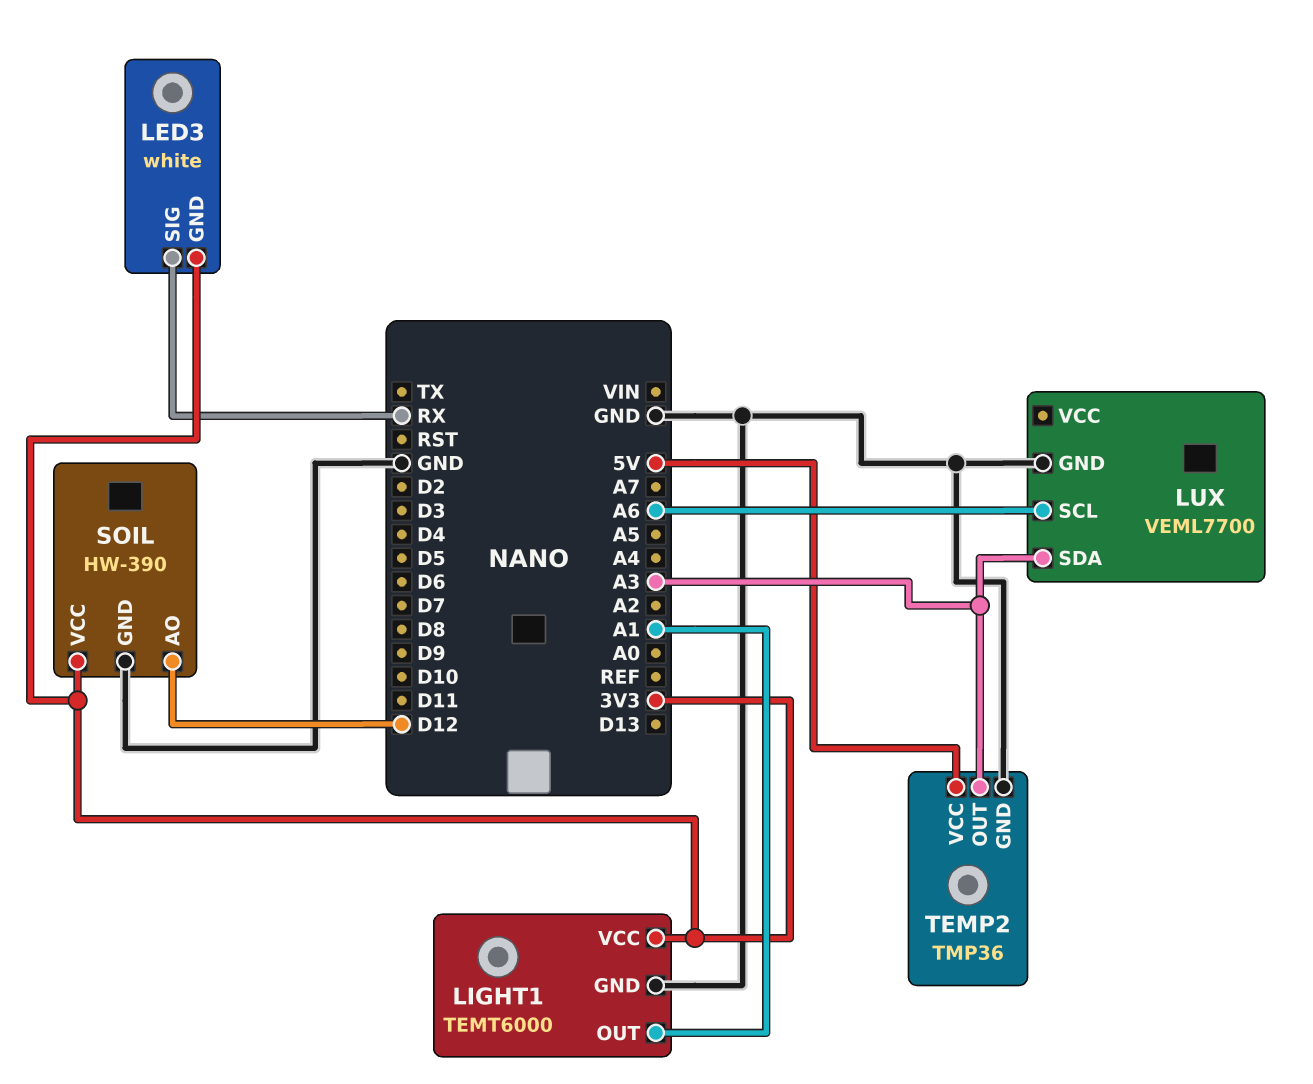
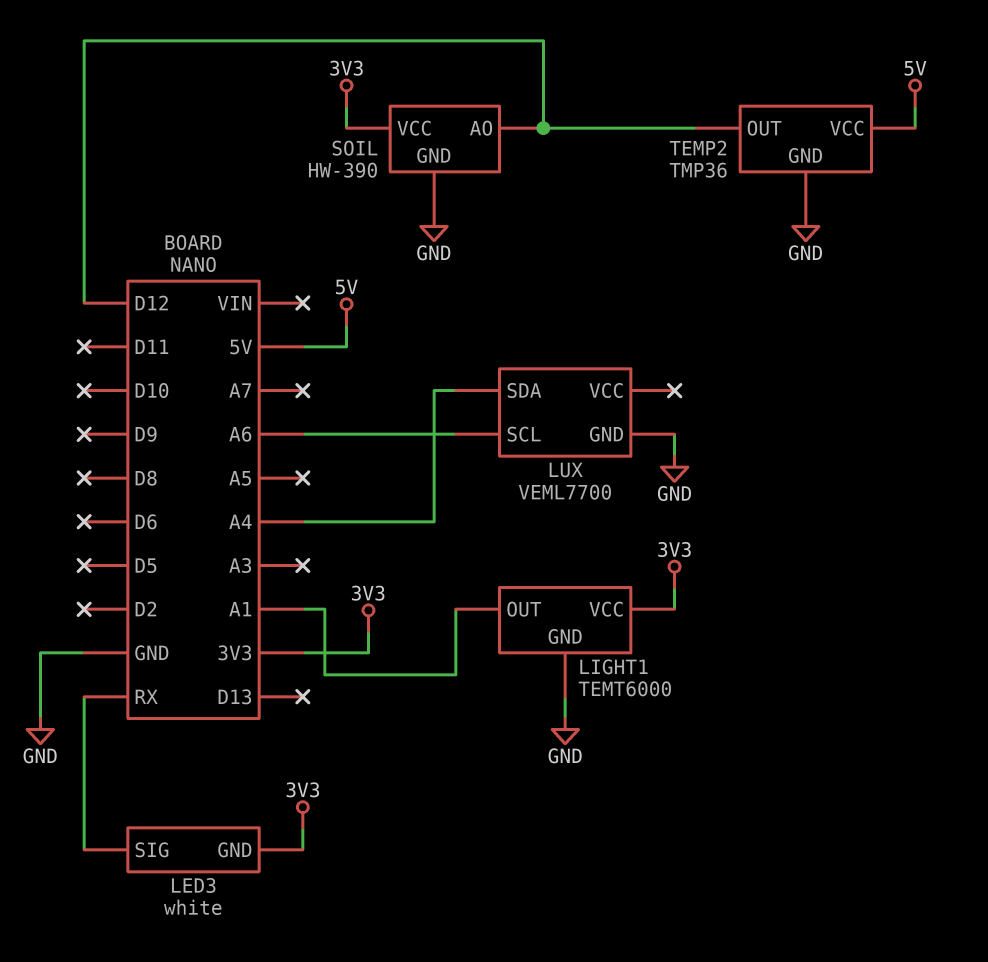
LUX pin SDA: A3 -> A4
TEMP2 pin OUT: A3 -> D12

